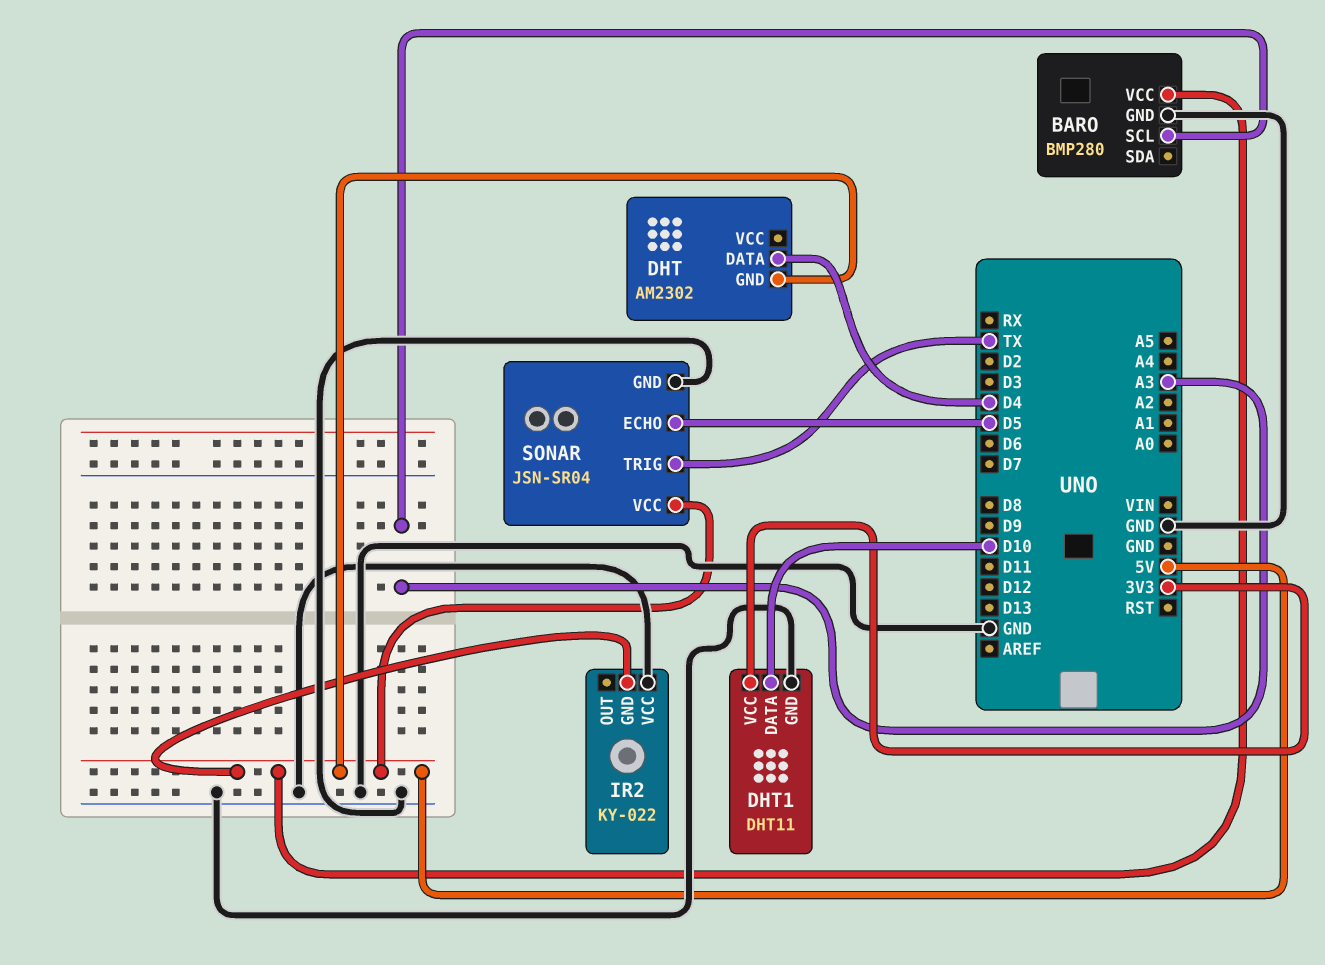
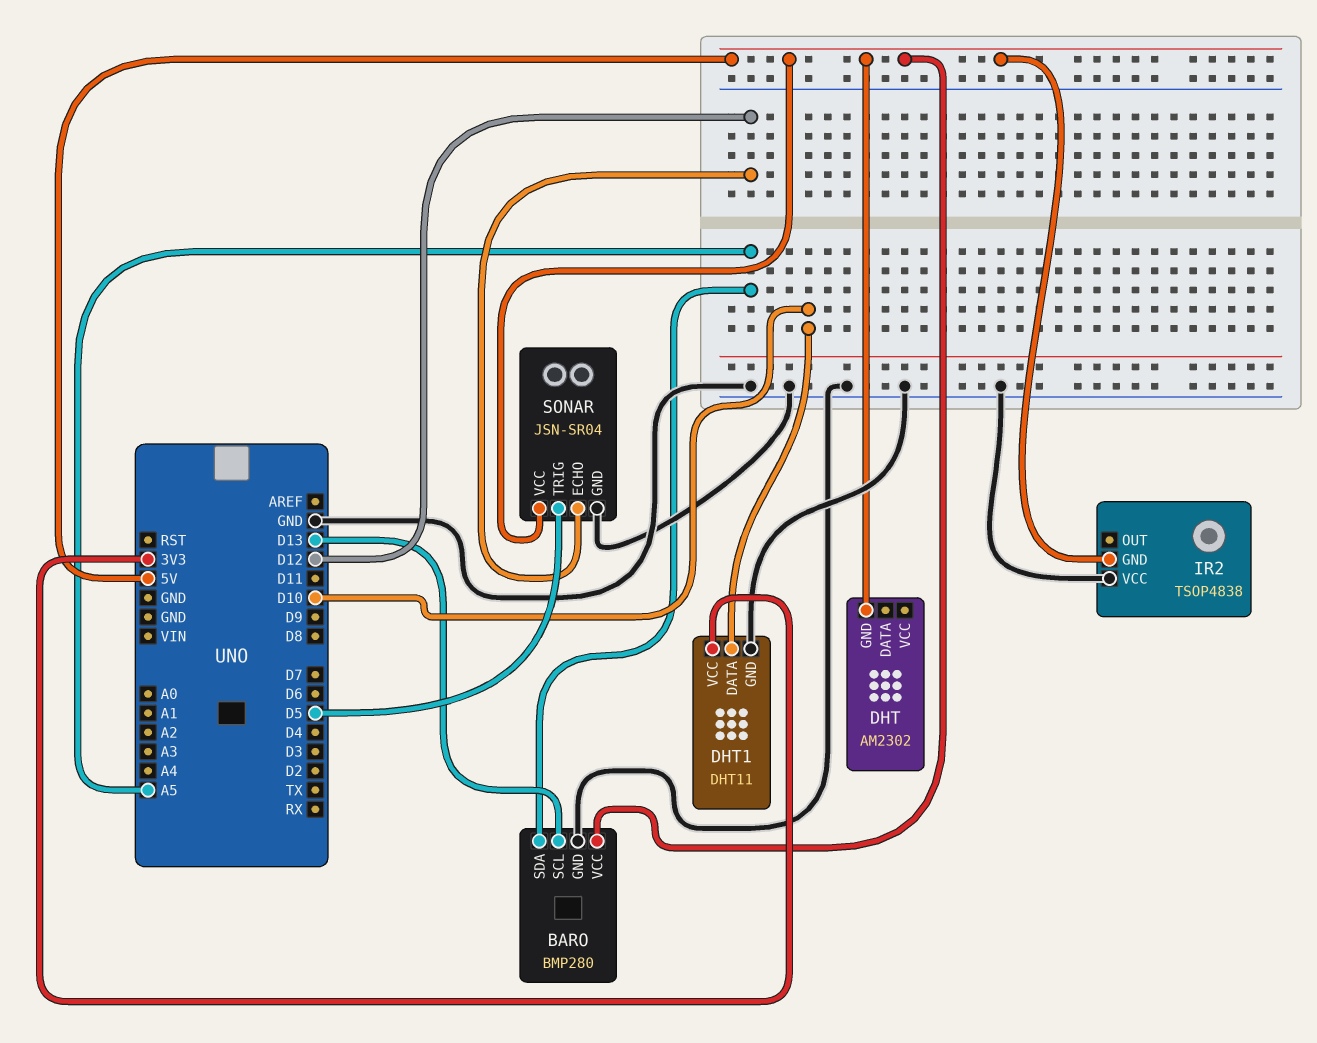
BARO pin SCL: A3 -> D13
BARO pin SDA: none -> A5
DHT pin DATA: D4 -> none
IR2: KY-022 -> TSOP4838
SONAR pin ECHO: D5 -> D12
SONAR pin TRIG: TX -> D5

